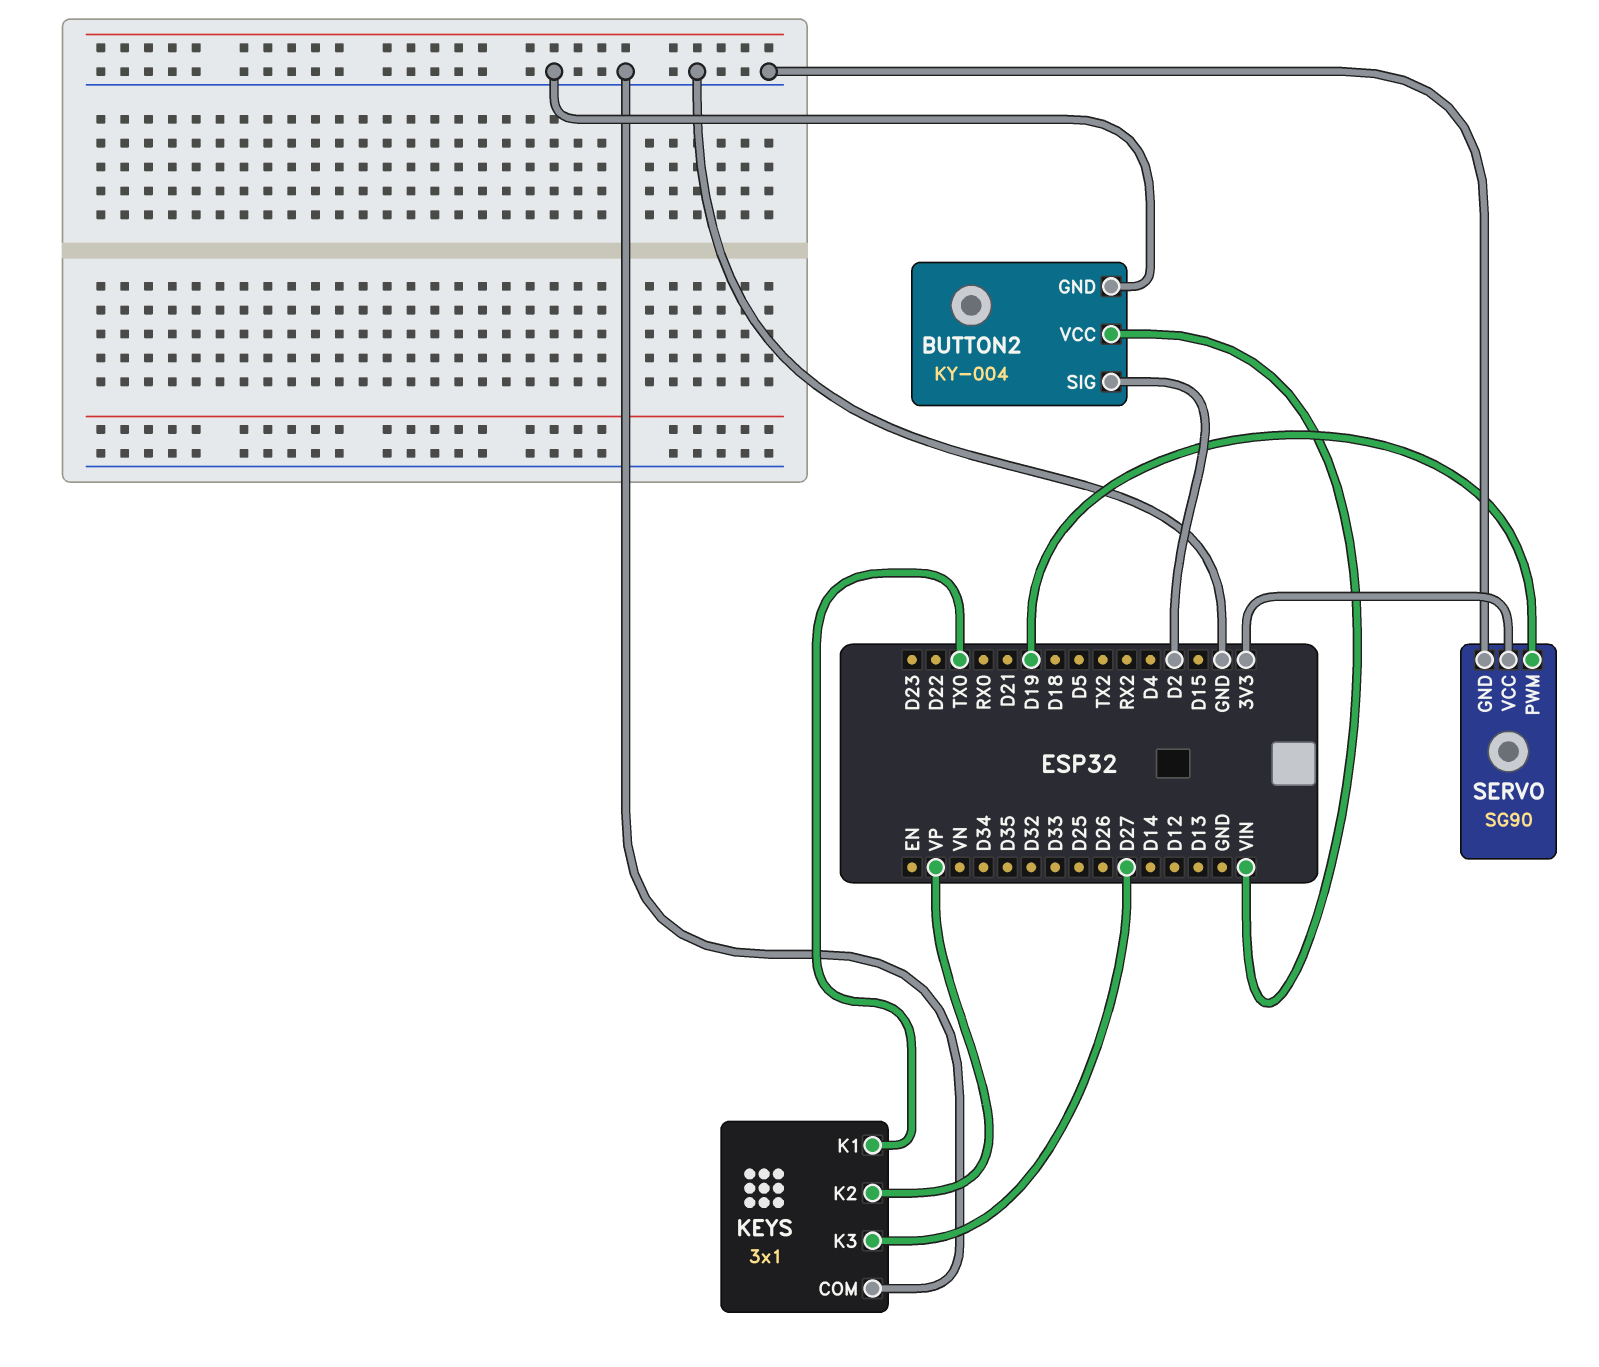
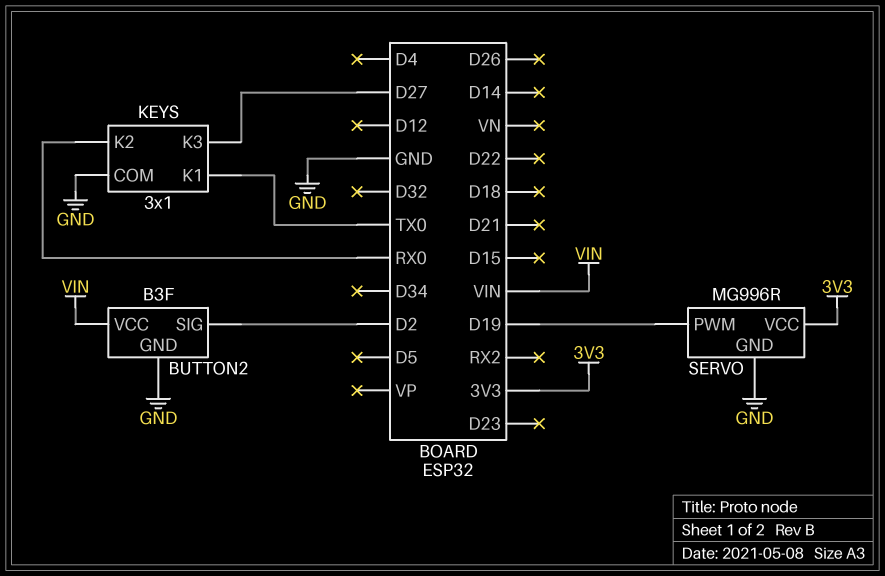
BUTTON2: KY-004 -> B3F
KEYS pin K2: VP -> RX0
SERVO: SG90 -> MG996R

